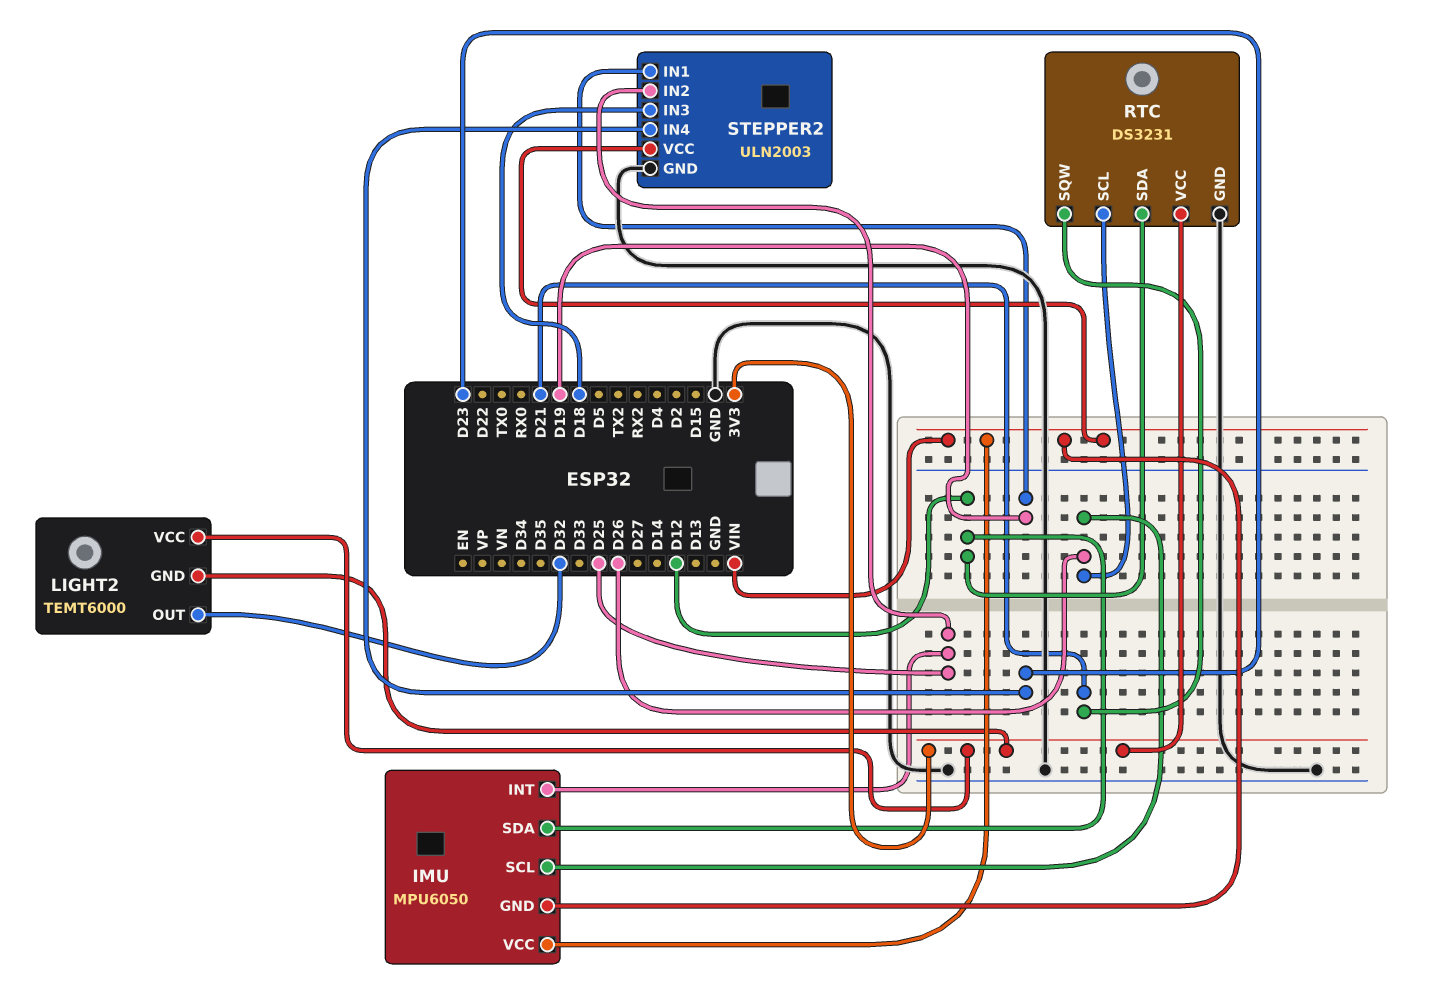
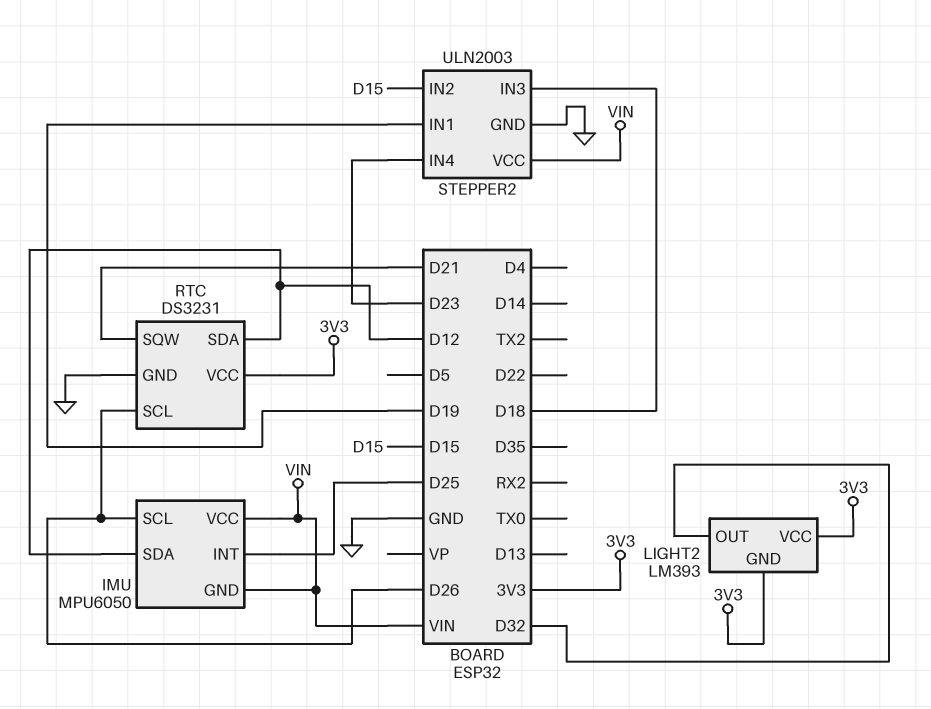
LIGHT2: TEMT6000 -> LM393
STEPPER2 pin IN2: D25 -> D15

